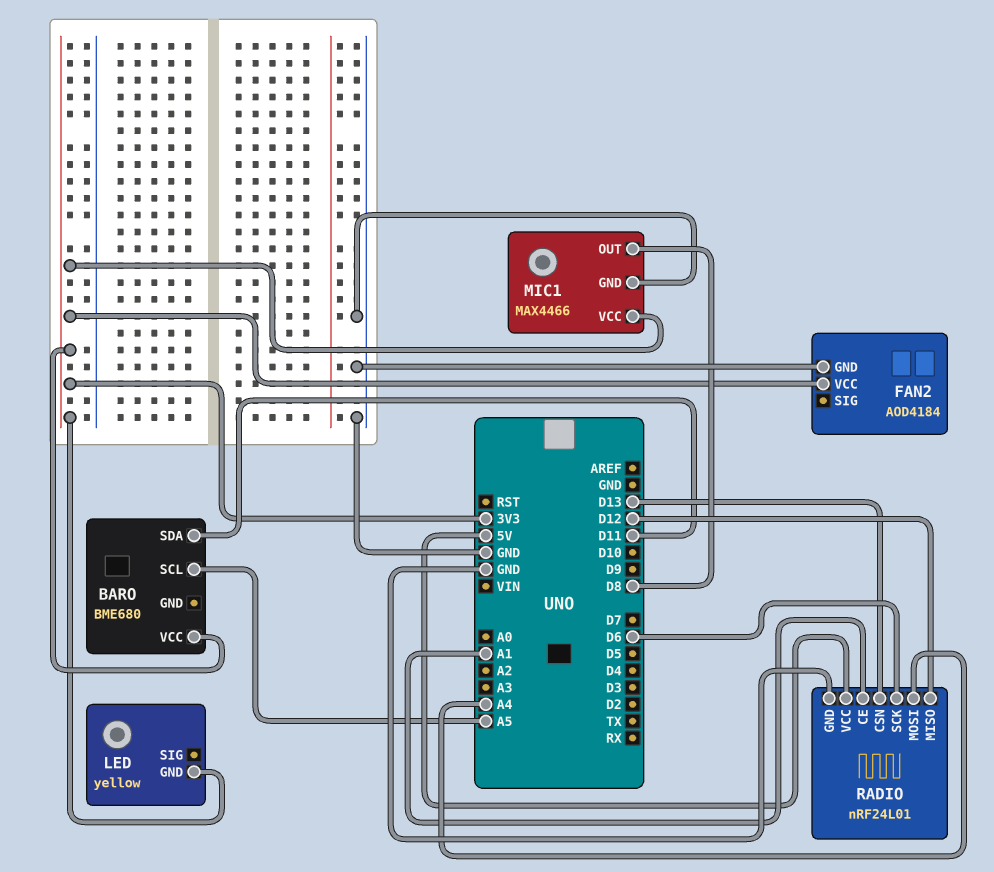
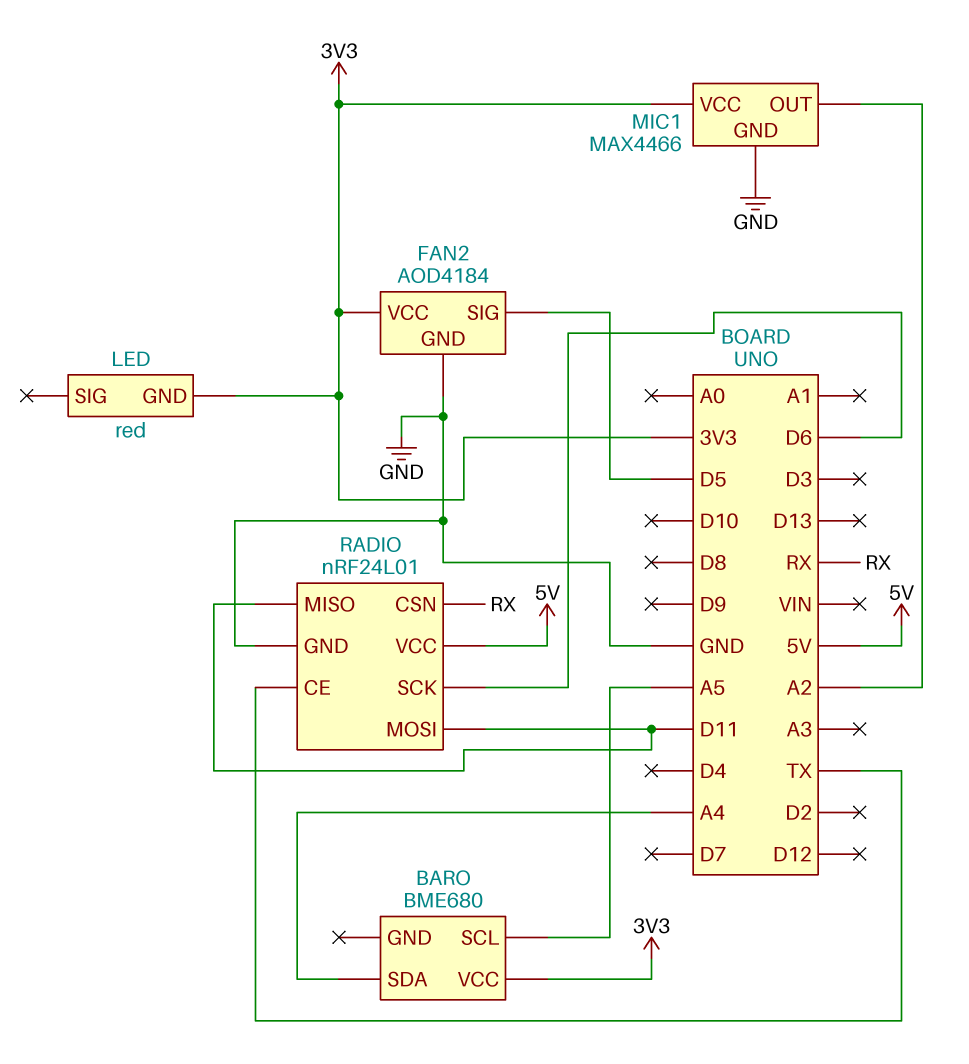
BARO pin SDA: D11 -> A4
FAN2 pin SIG: none -> D5
LED: yellow -> red
MIC1 pin OUT: D8 -> A2
RADIO pin CE: A1 -> TX
RADIO pin CSN: D13 -> RX
RADIO pin MISO: D12 -> D11
RADIO pin MOSI: A4 -> D11

